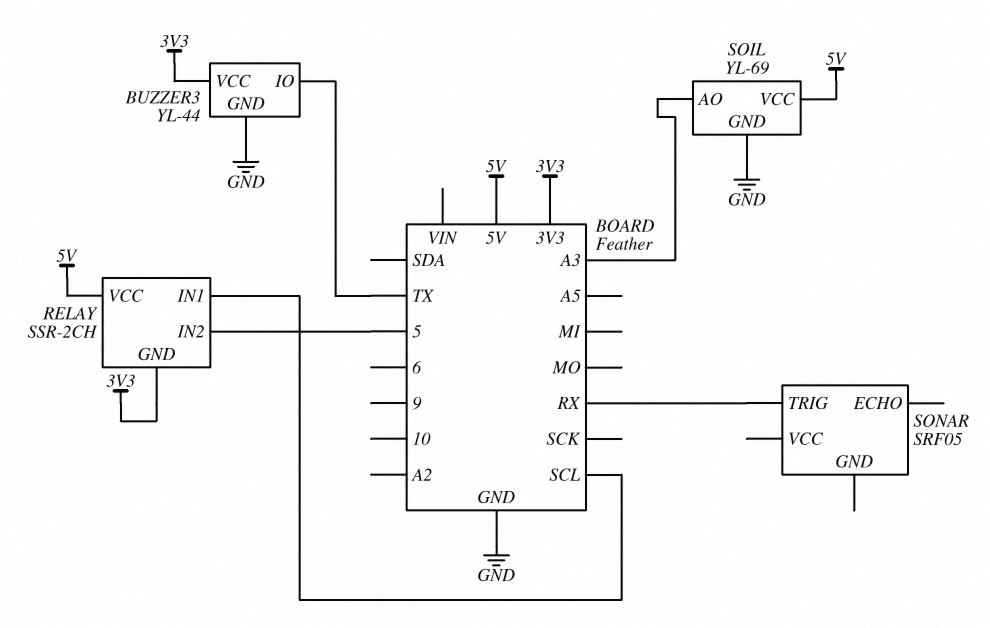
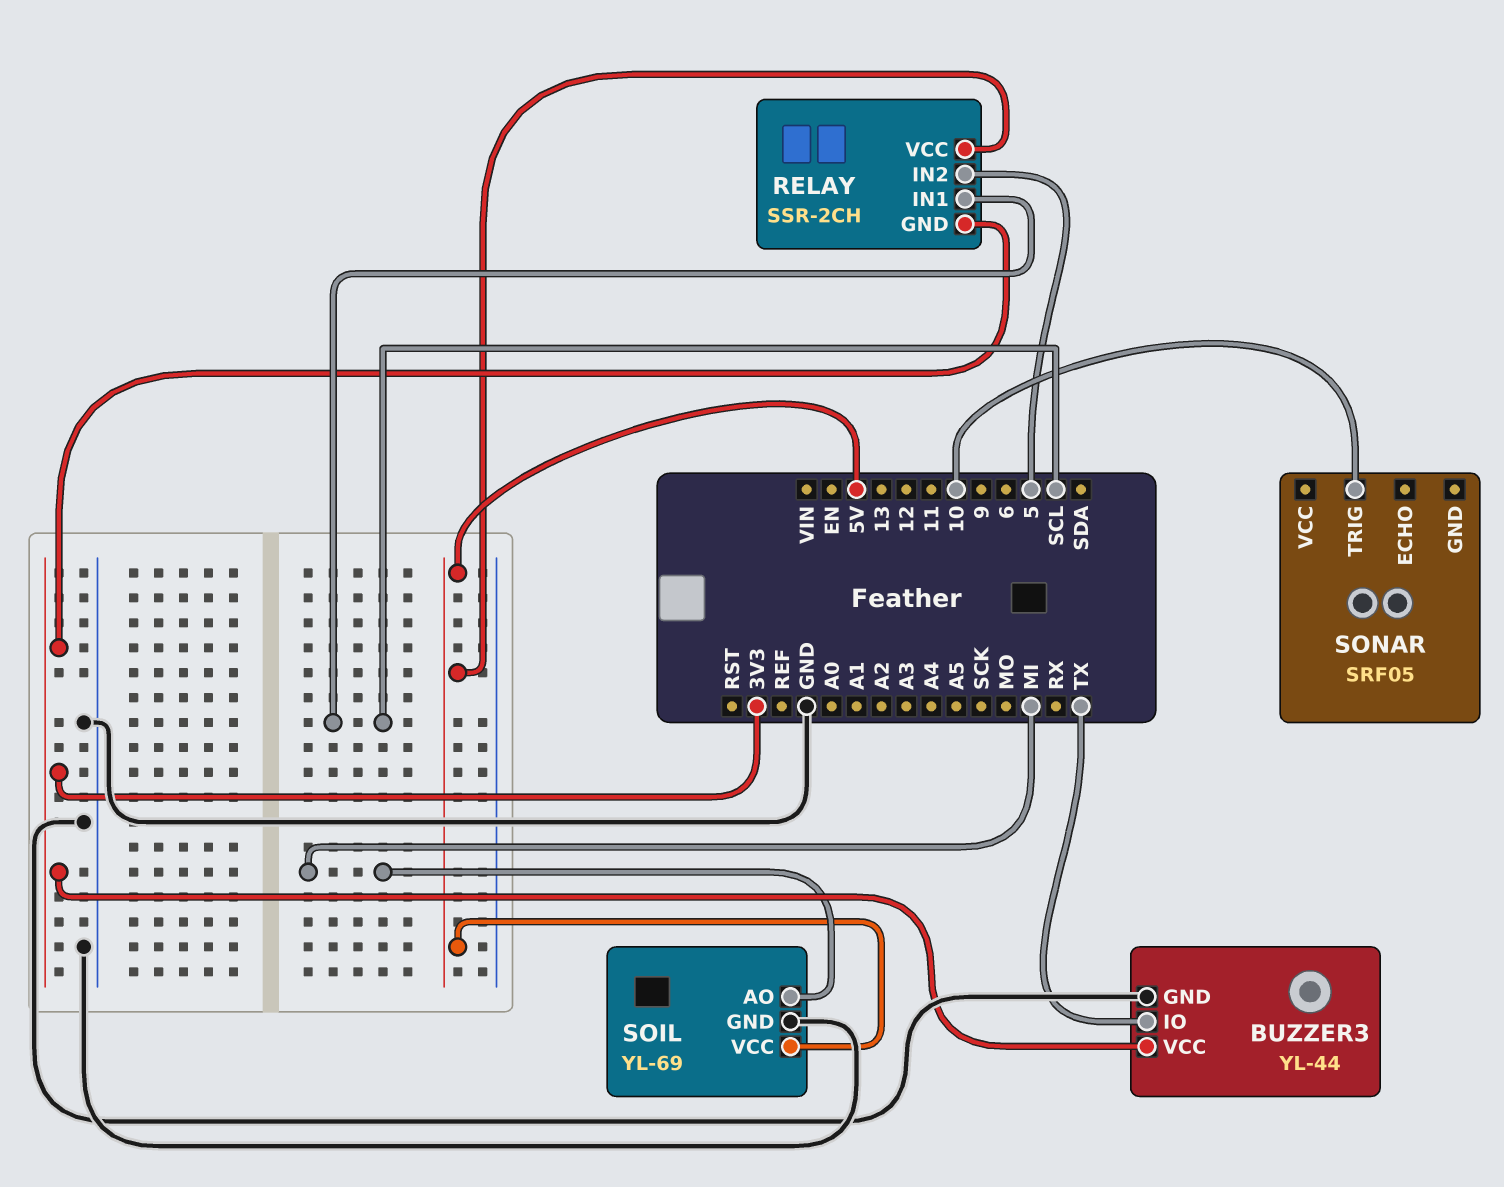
SOIL pin AO: A3 -> MI
SONAR pin TRIG: RX -> 10

